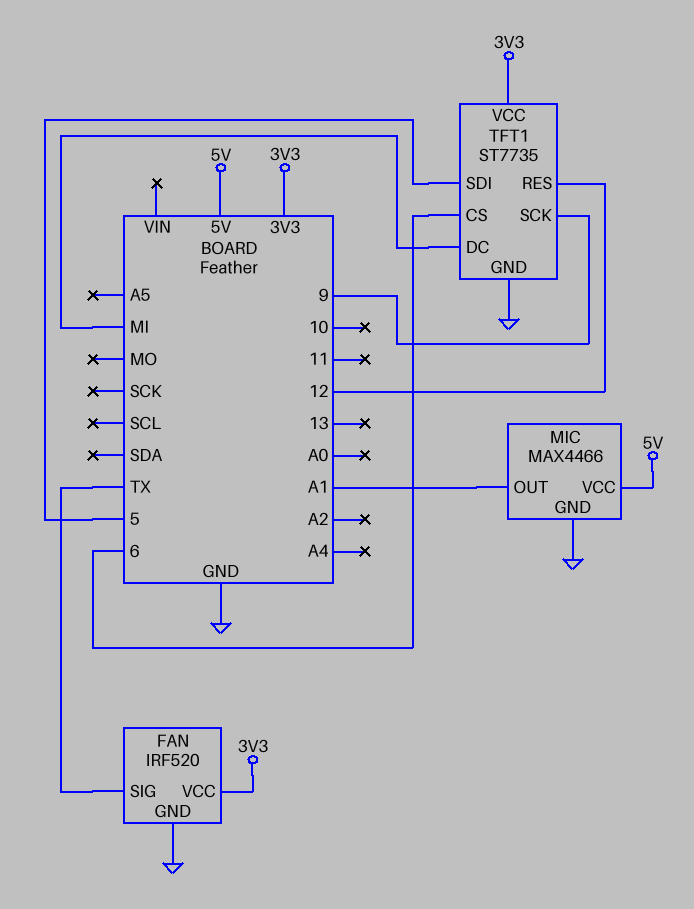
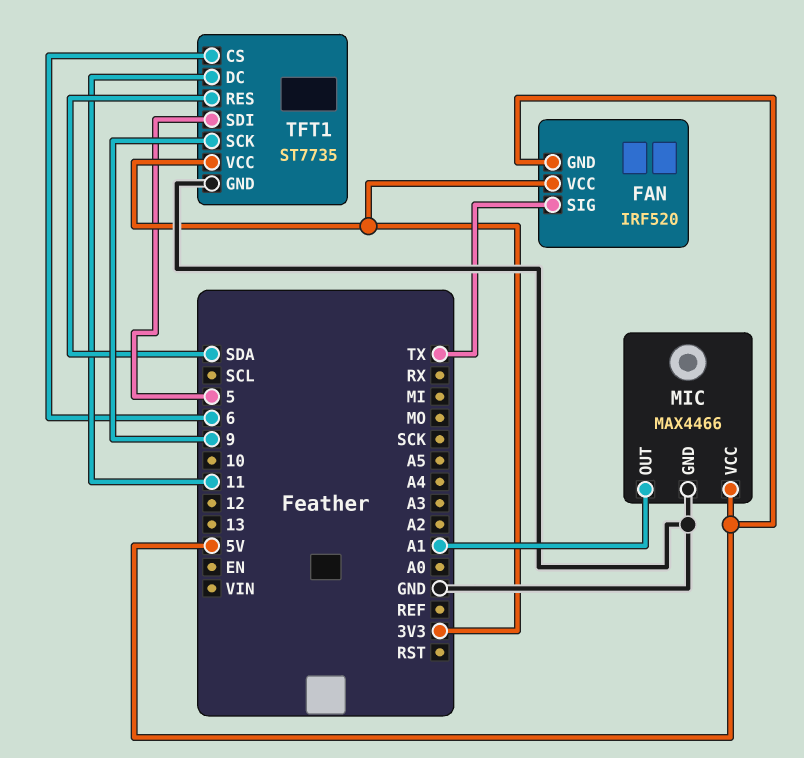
FAN pin GND: GND -> 5V
TFT1 pin DC: MI -> 11
TFT1 pin RES: 12 -> SDA

